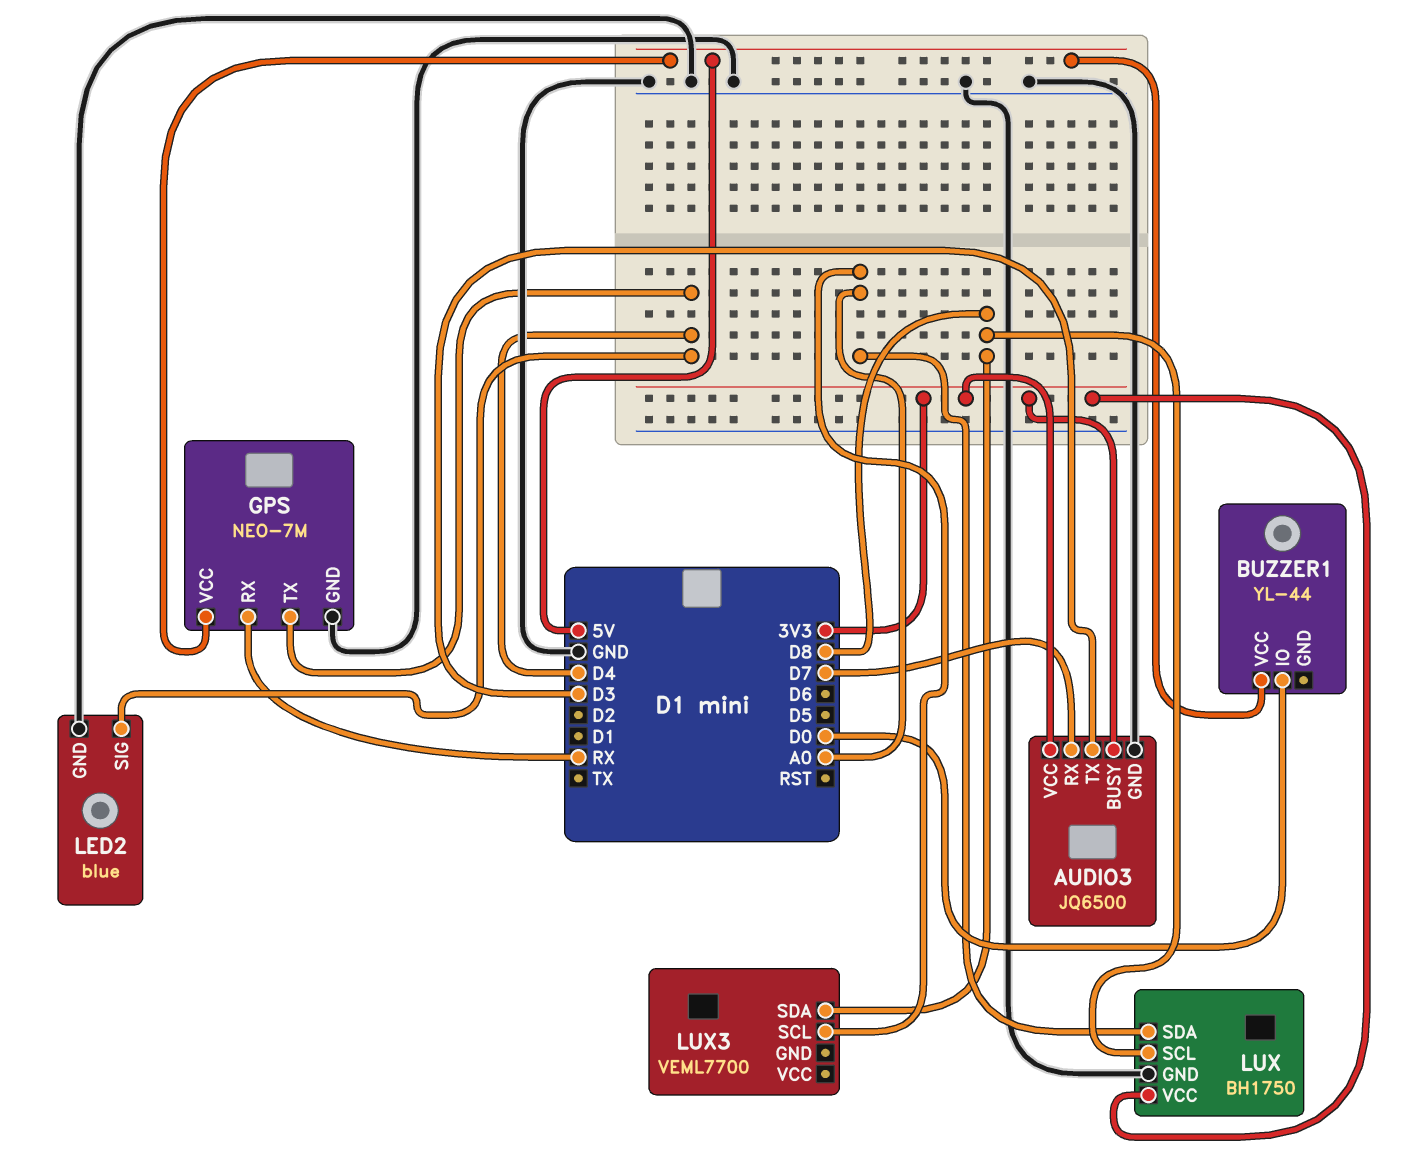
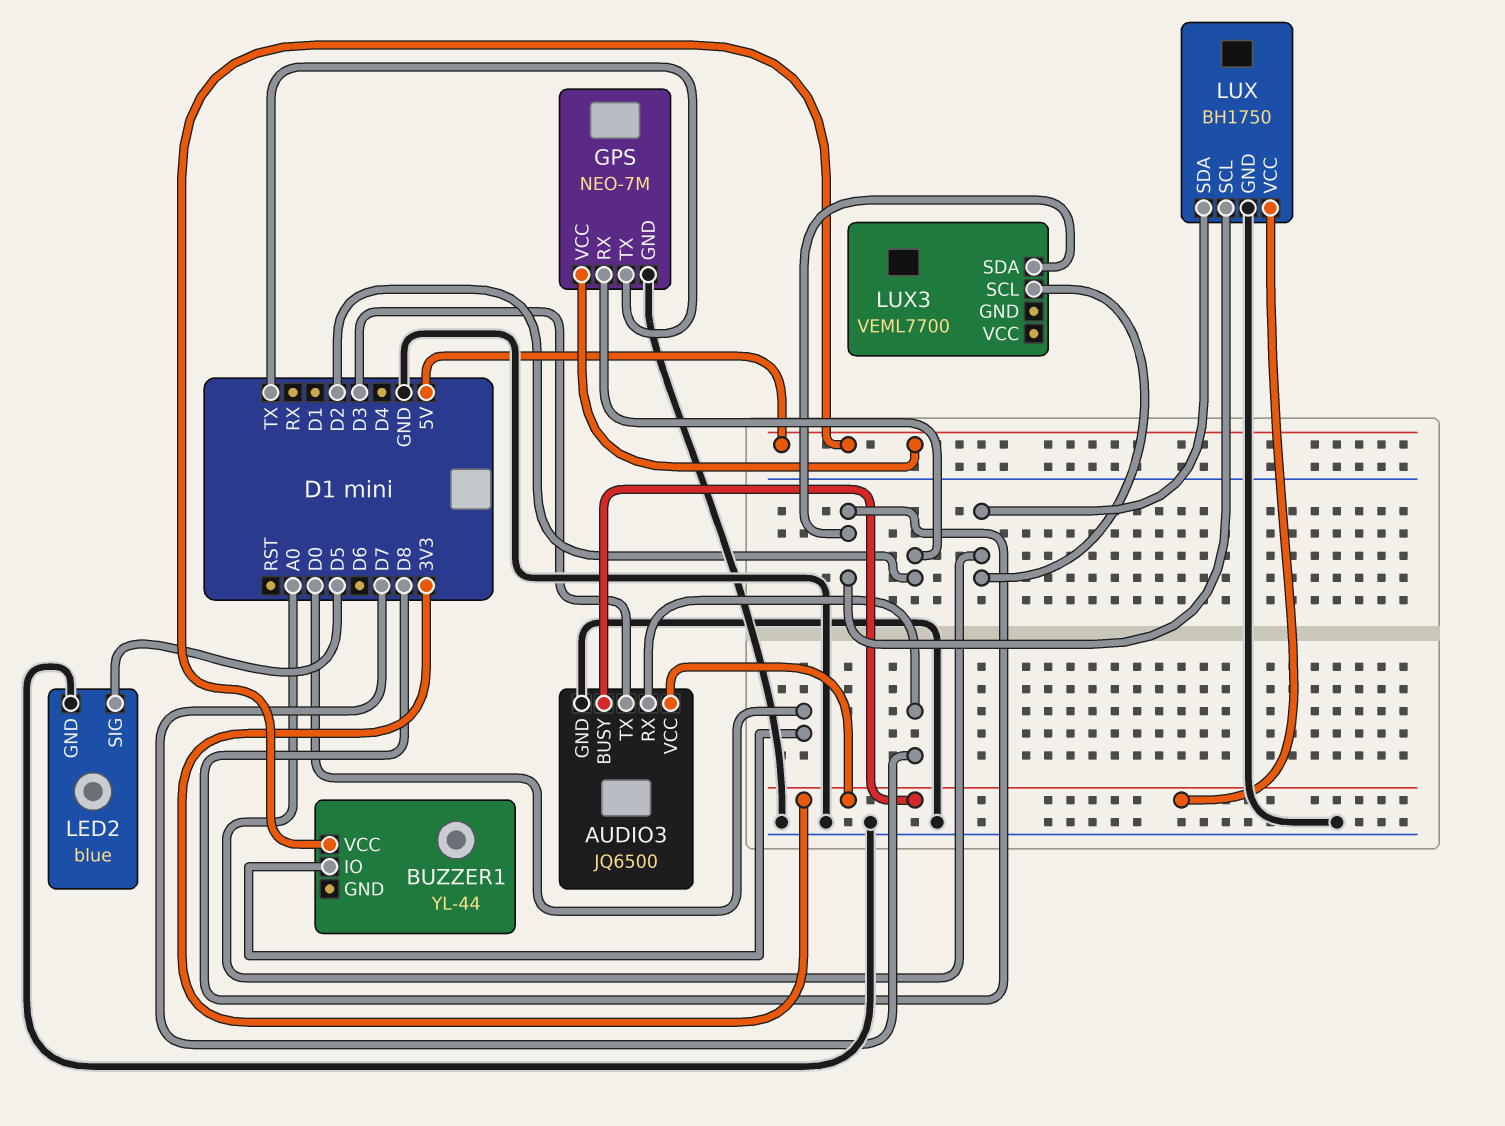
GPS pin RX: RX -> D2
GPS pin TX: D4 -> TX
LED2 pin SIG: D4 -> D5

